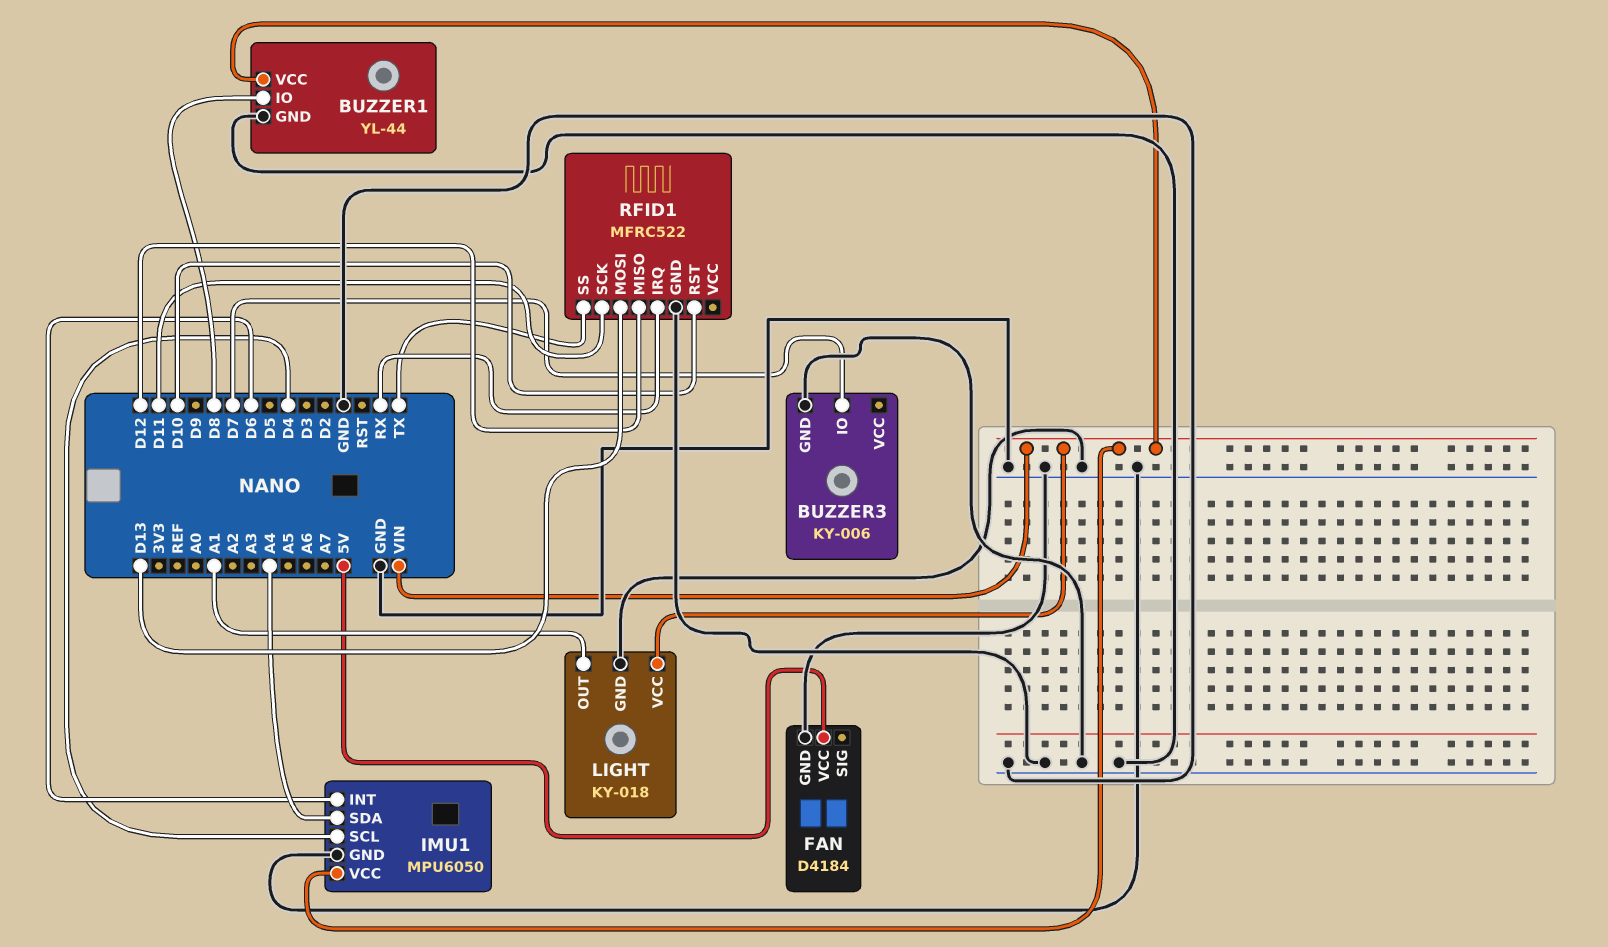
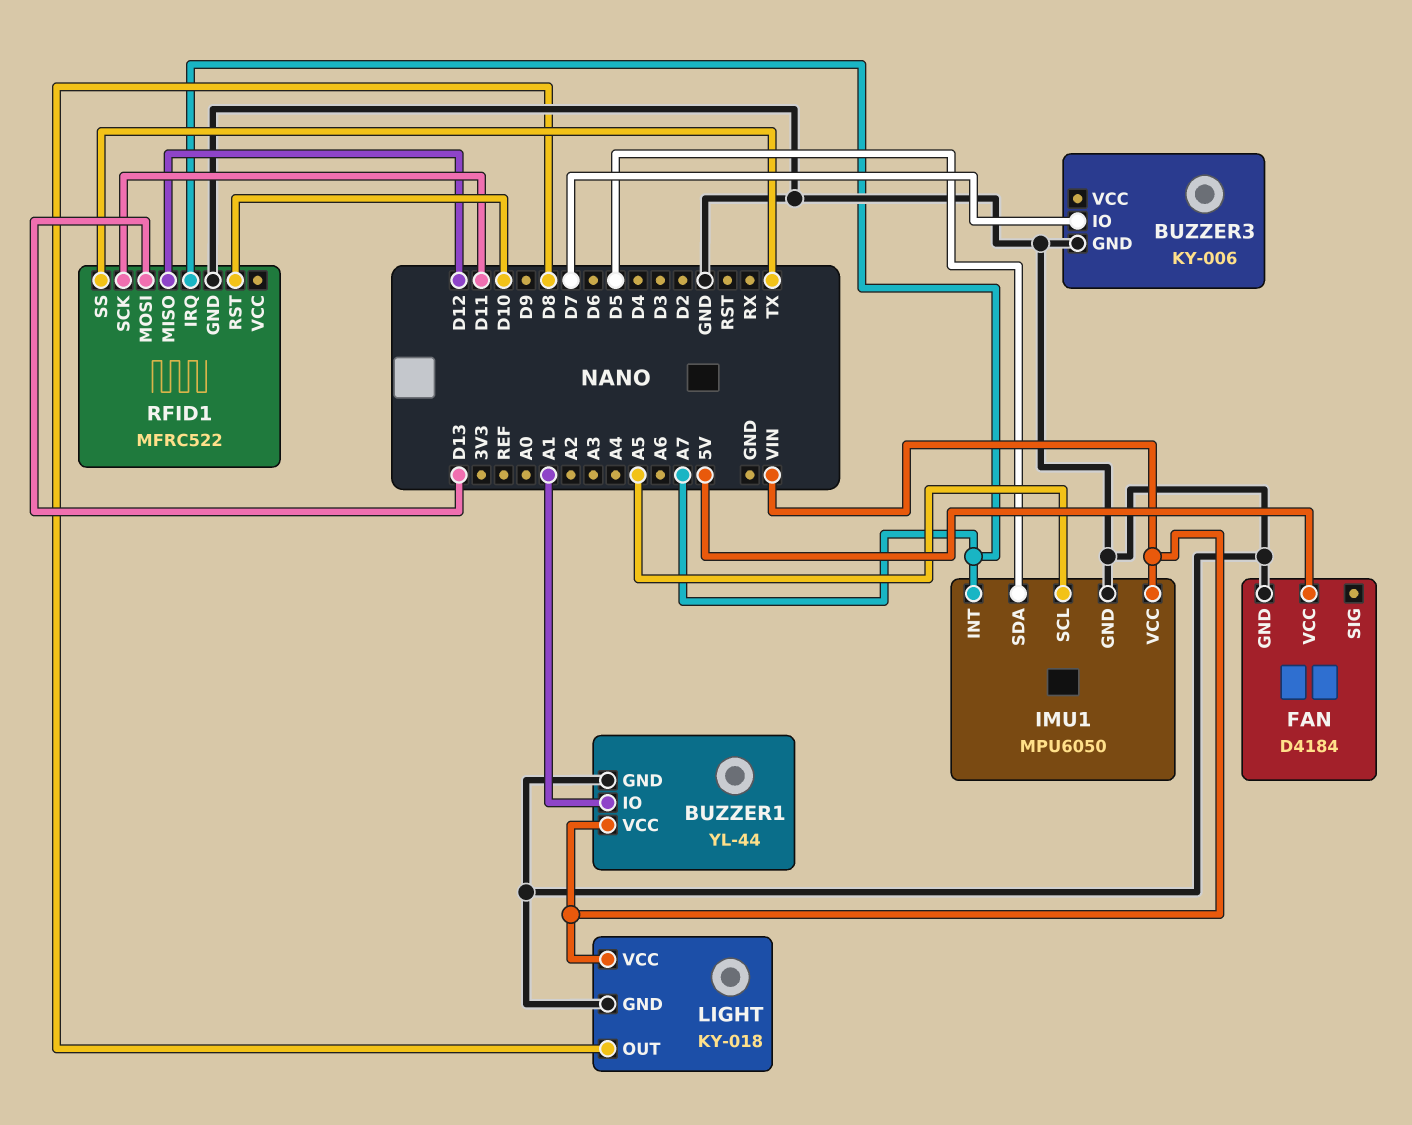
BUZZER1 pin IO: D8 -> A1
IMU1 pin INT: D6 -> A7
IMU1 pin SCL: D4 -> A5
IMU1 pin SDA: A4 -> D5
LIGHT pin OUT: A1 -> D8
RFID1 pin IRQ: RX -> A7

